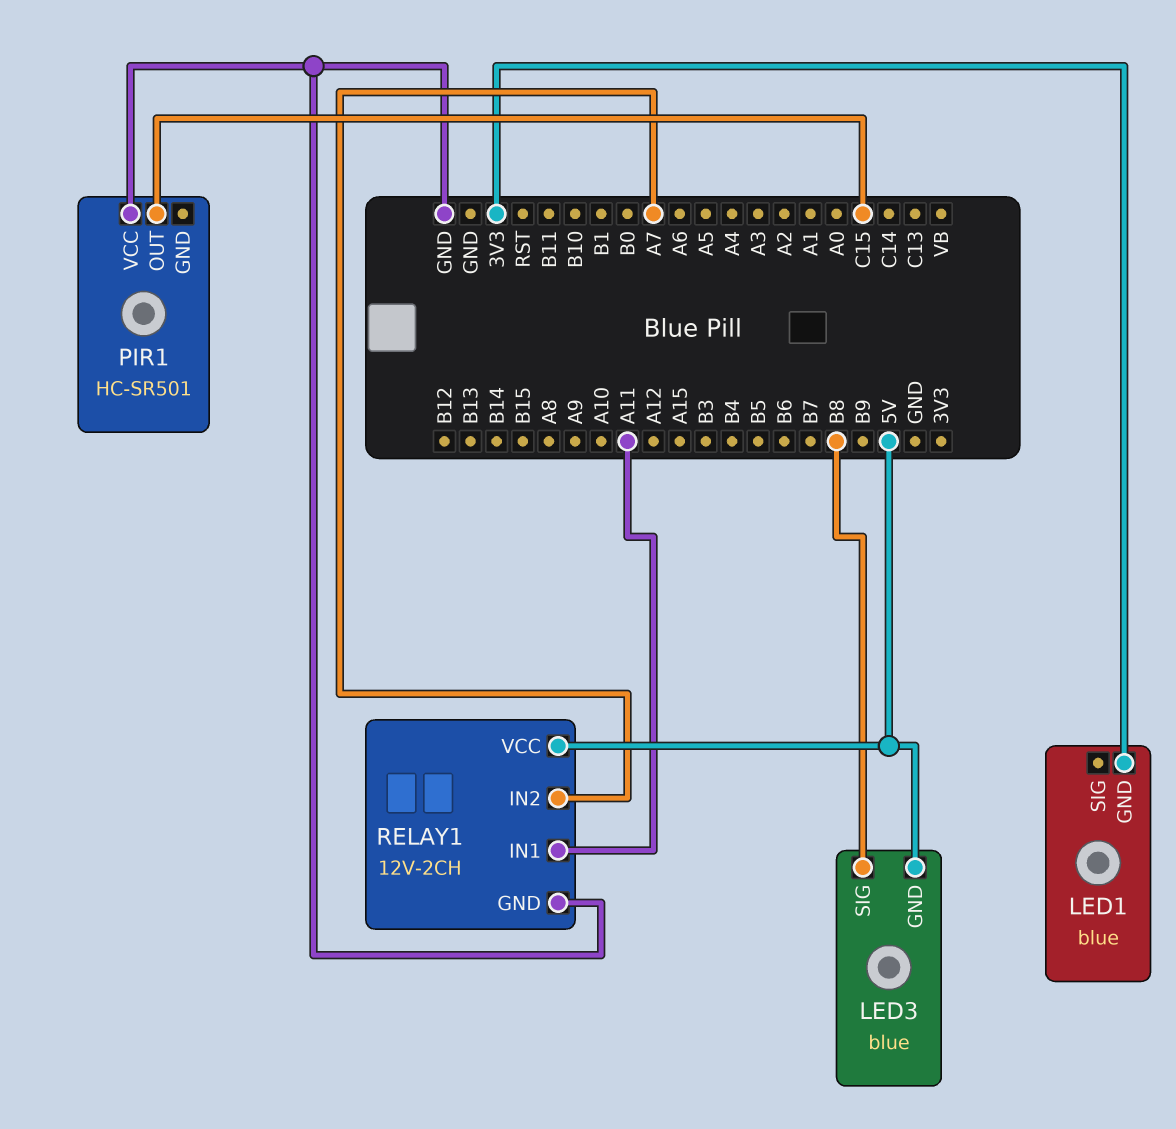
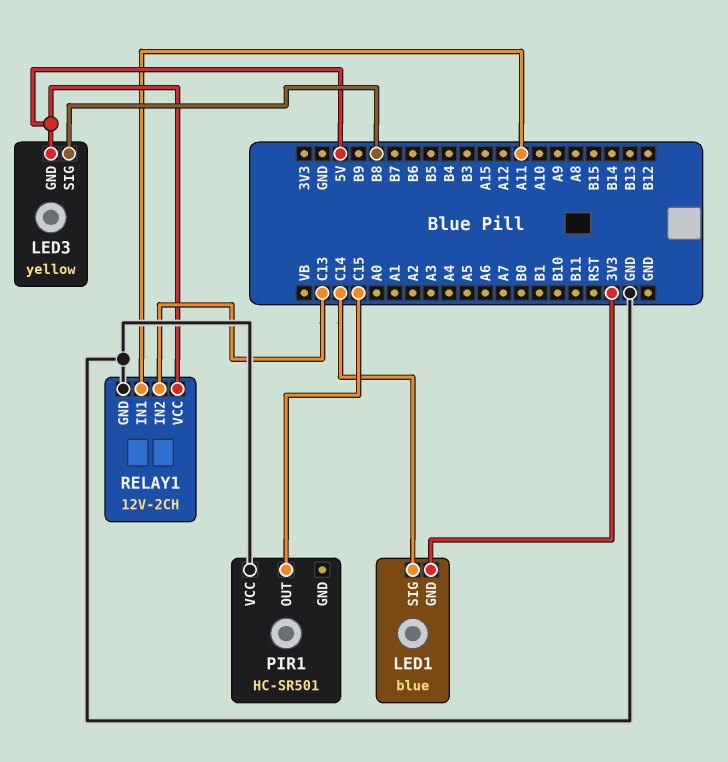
LED1 pin SIG: none -> C14
LED3: blue -> yellow
RELAY1 pin IN2: A7 -> C13

